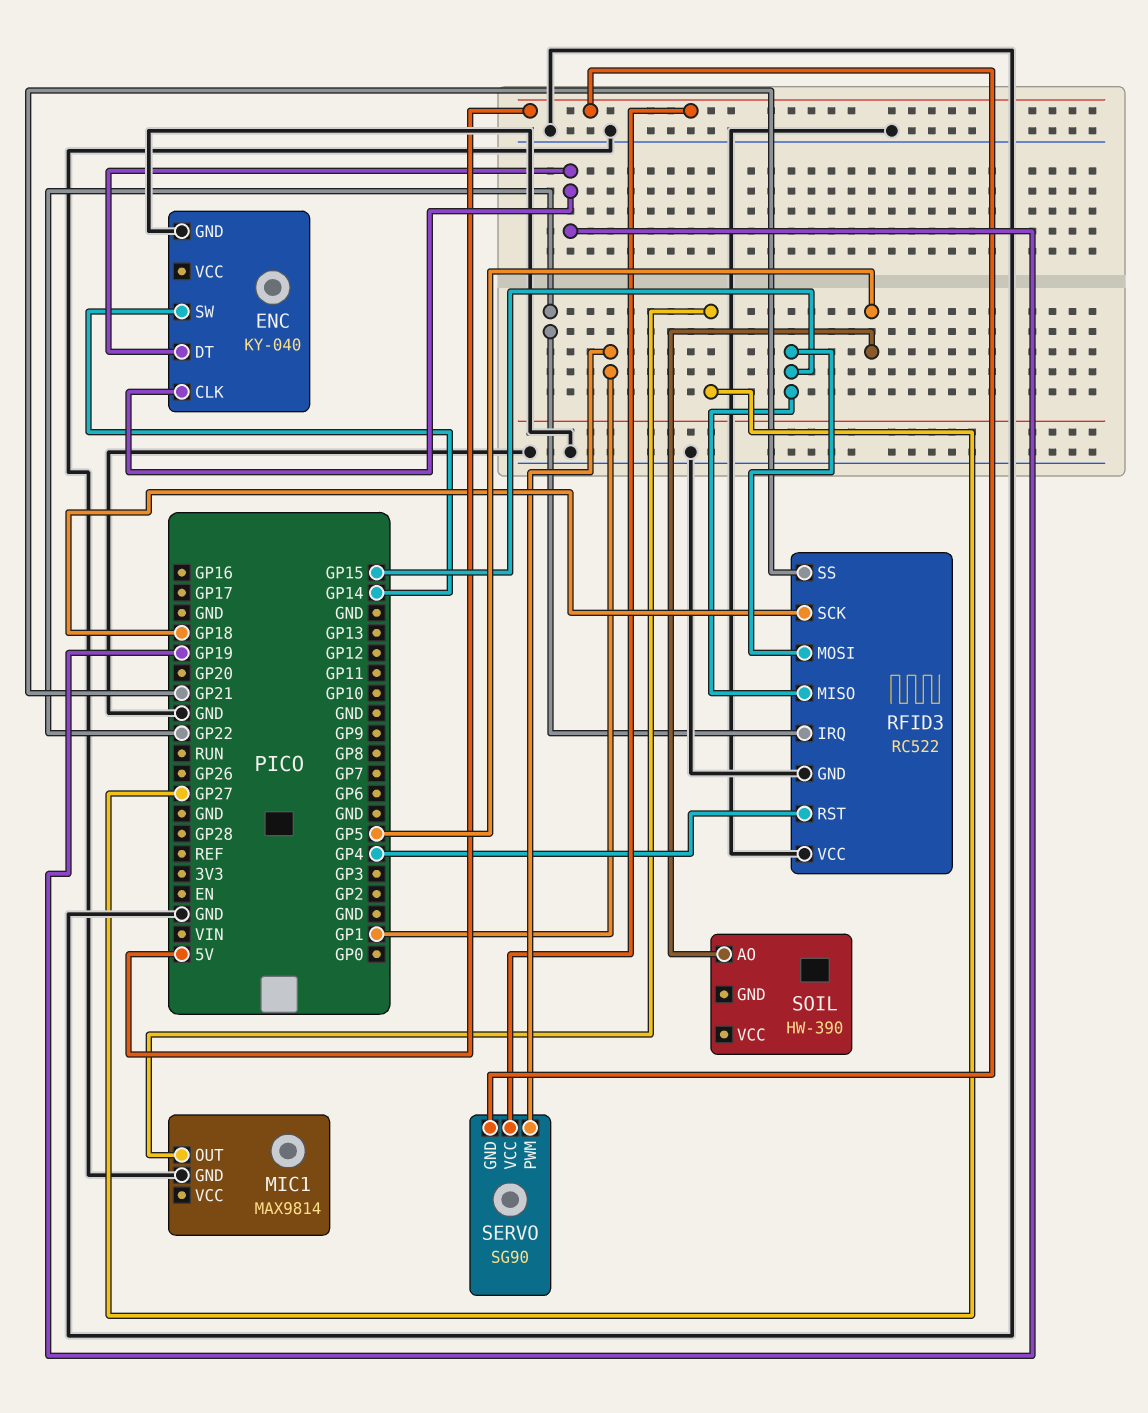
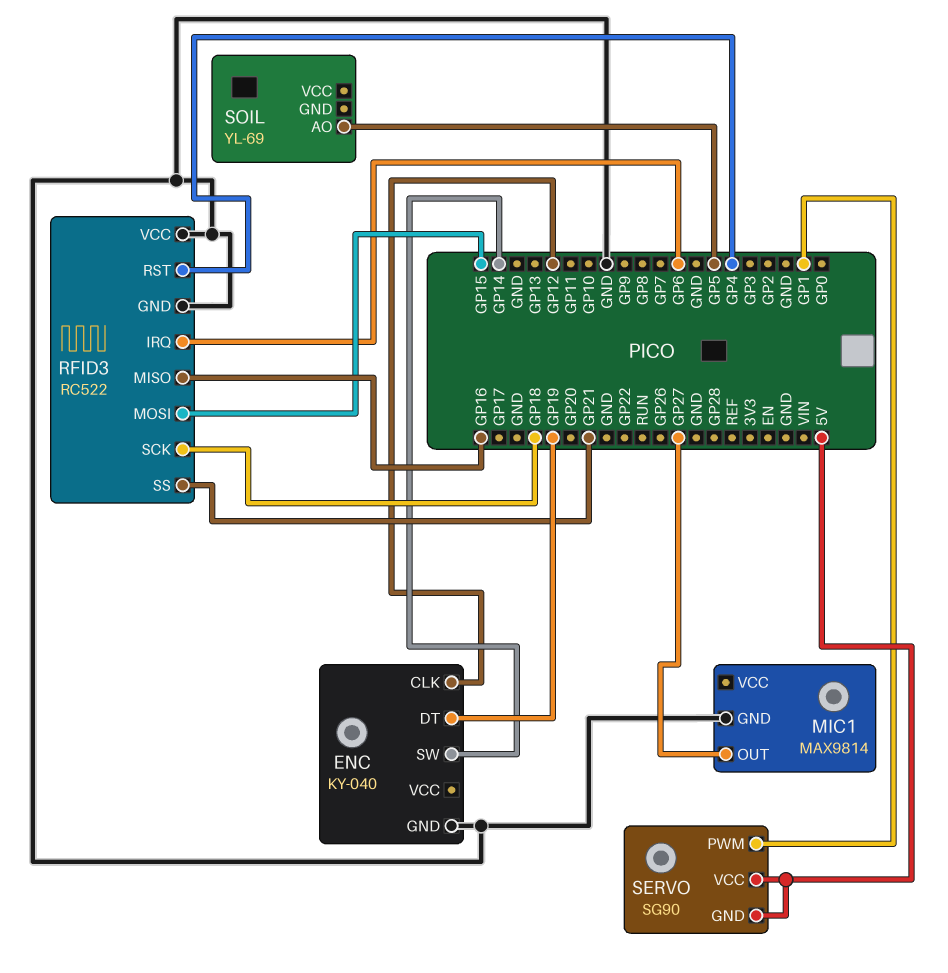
ENC pin CLK: GP19 -> GP12
RFID3 pin IRQ: GP22 -> GP6
RFID3 pin MISO: GP15 -> GP16
SOIL: HW-390 -> YL-69

